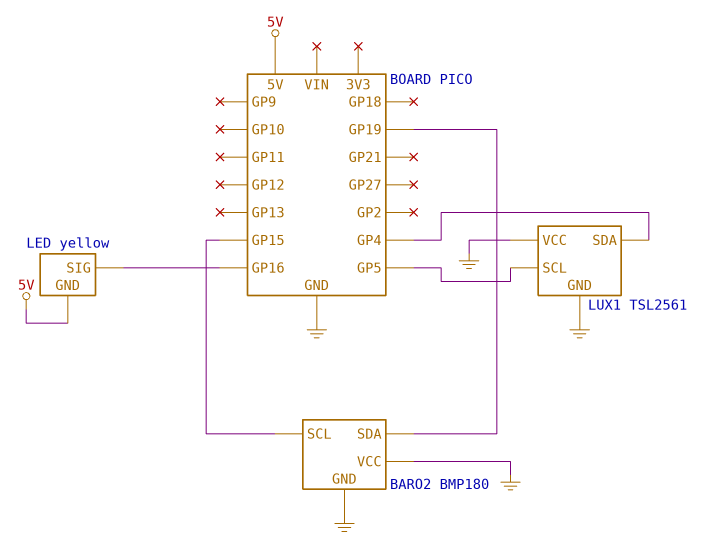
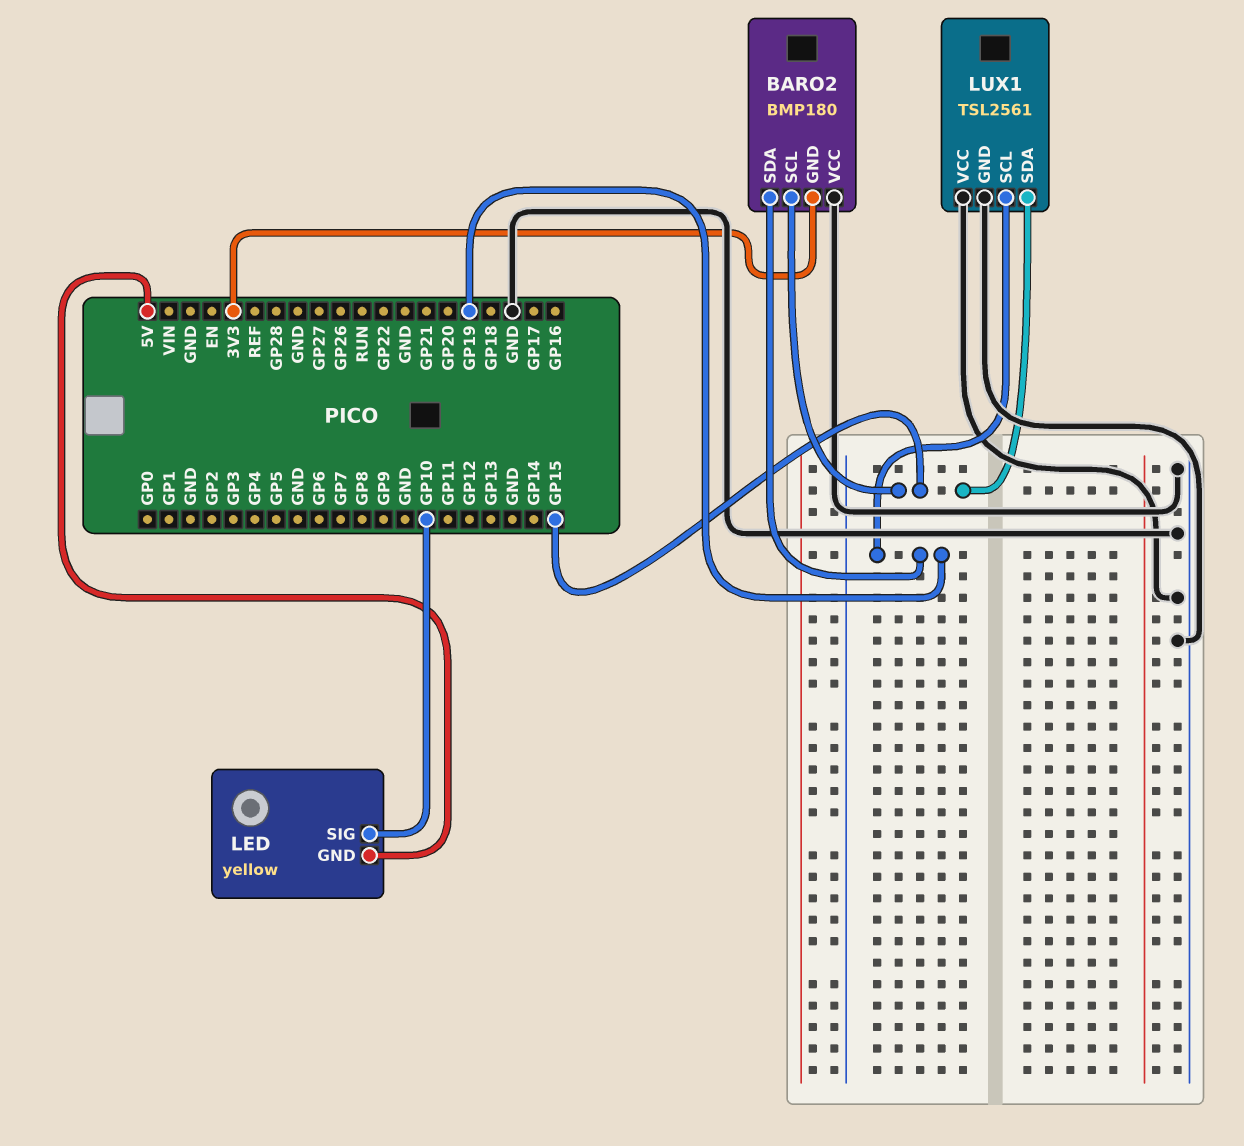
BARO2 pin GND: GND -> 3V3
LED pin SIG: GP16 -> GP10
LUX1 pin SCL: GP5 -> GP19
LUX1 pin SDA: GP4 -> GP15

